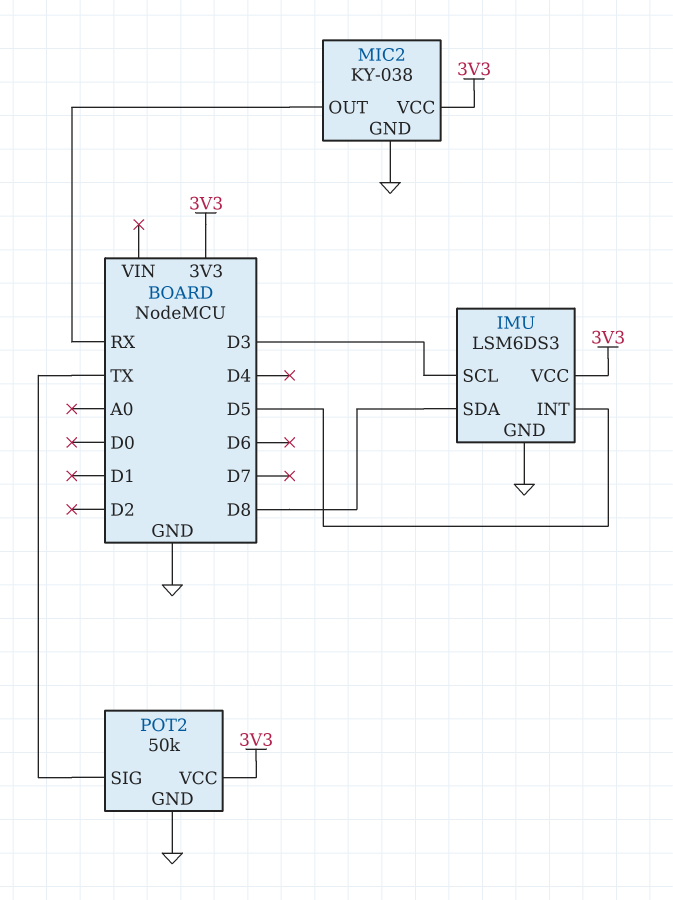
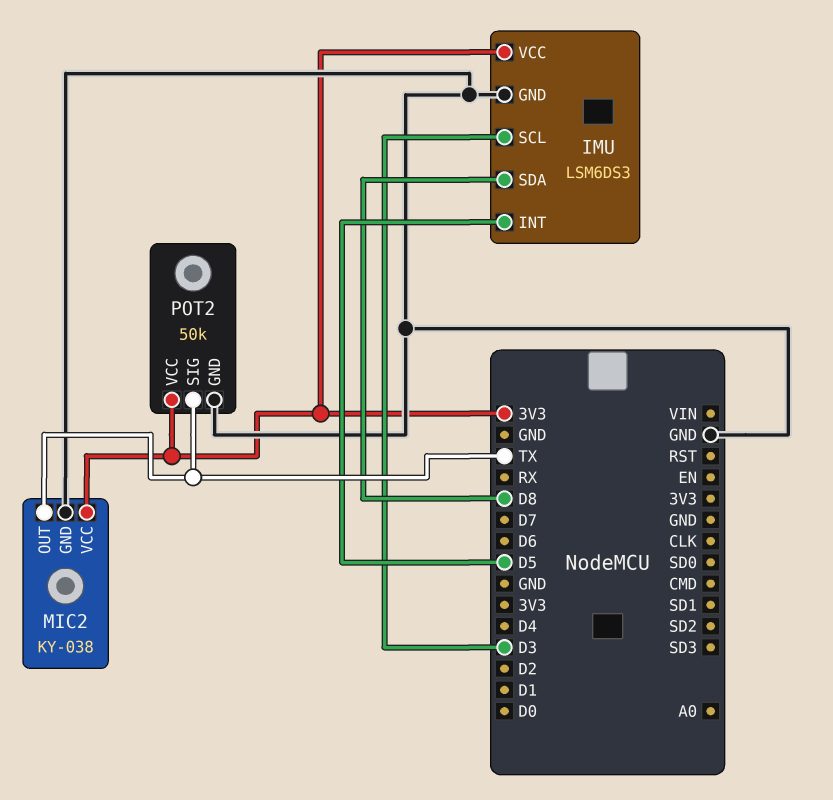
MIC2 pin OUT: RX -> TX

